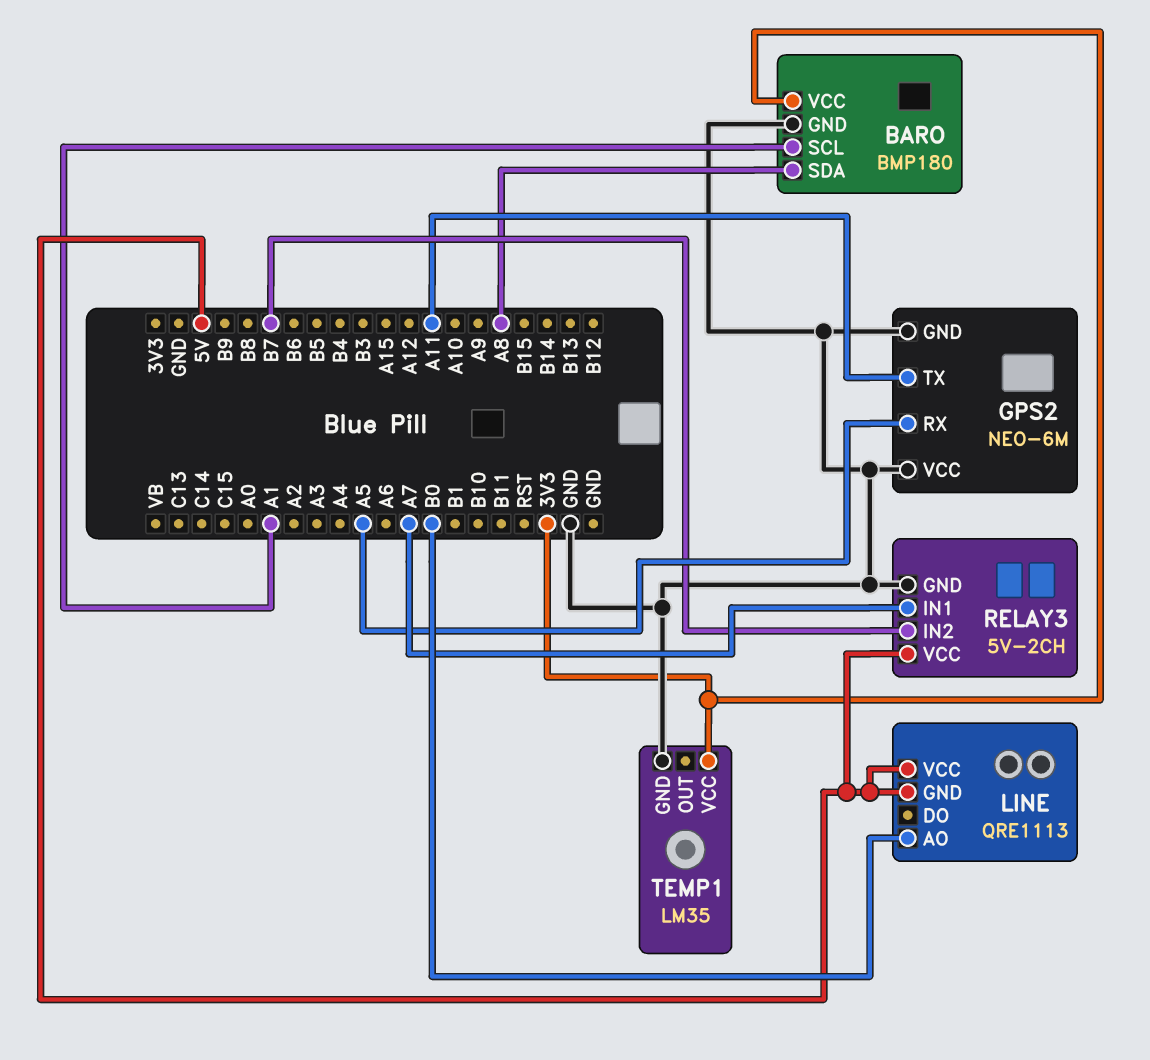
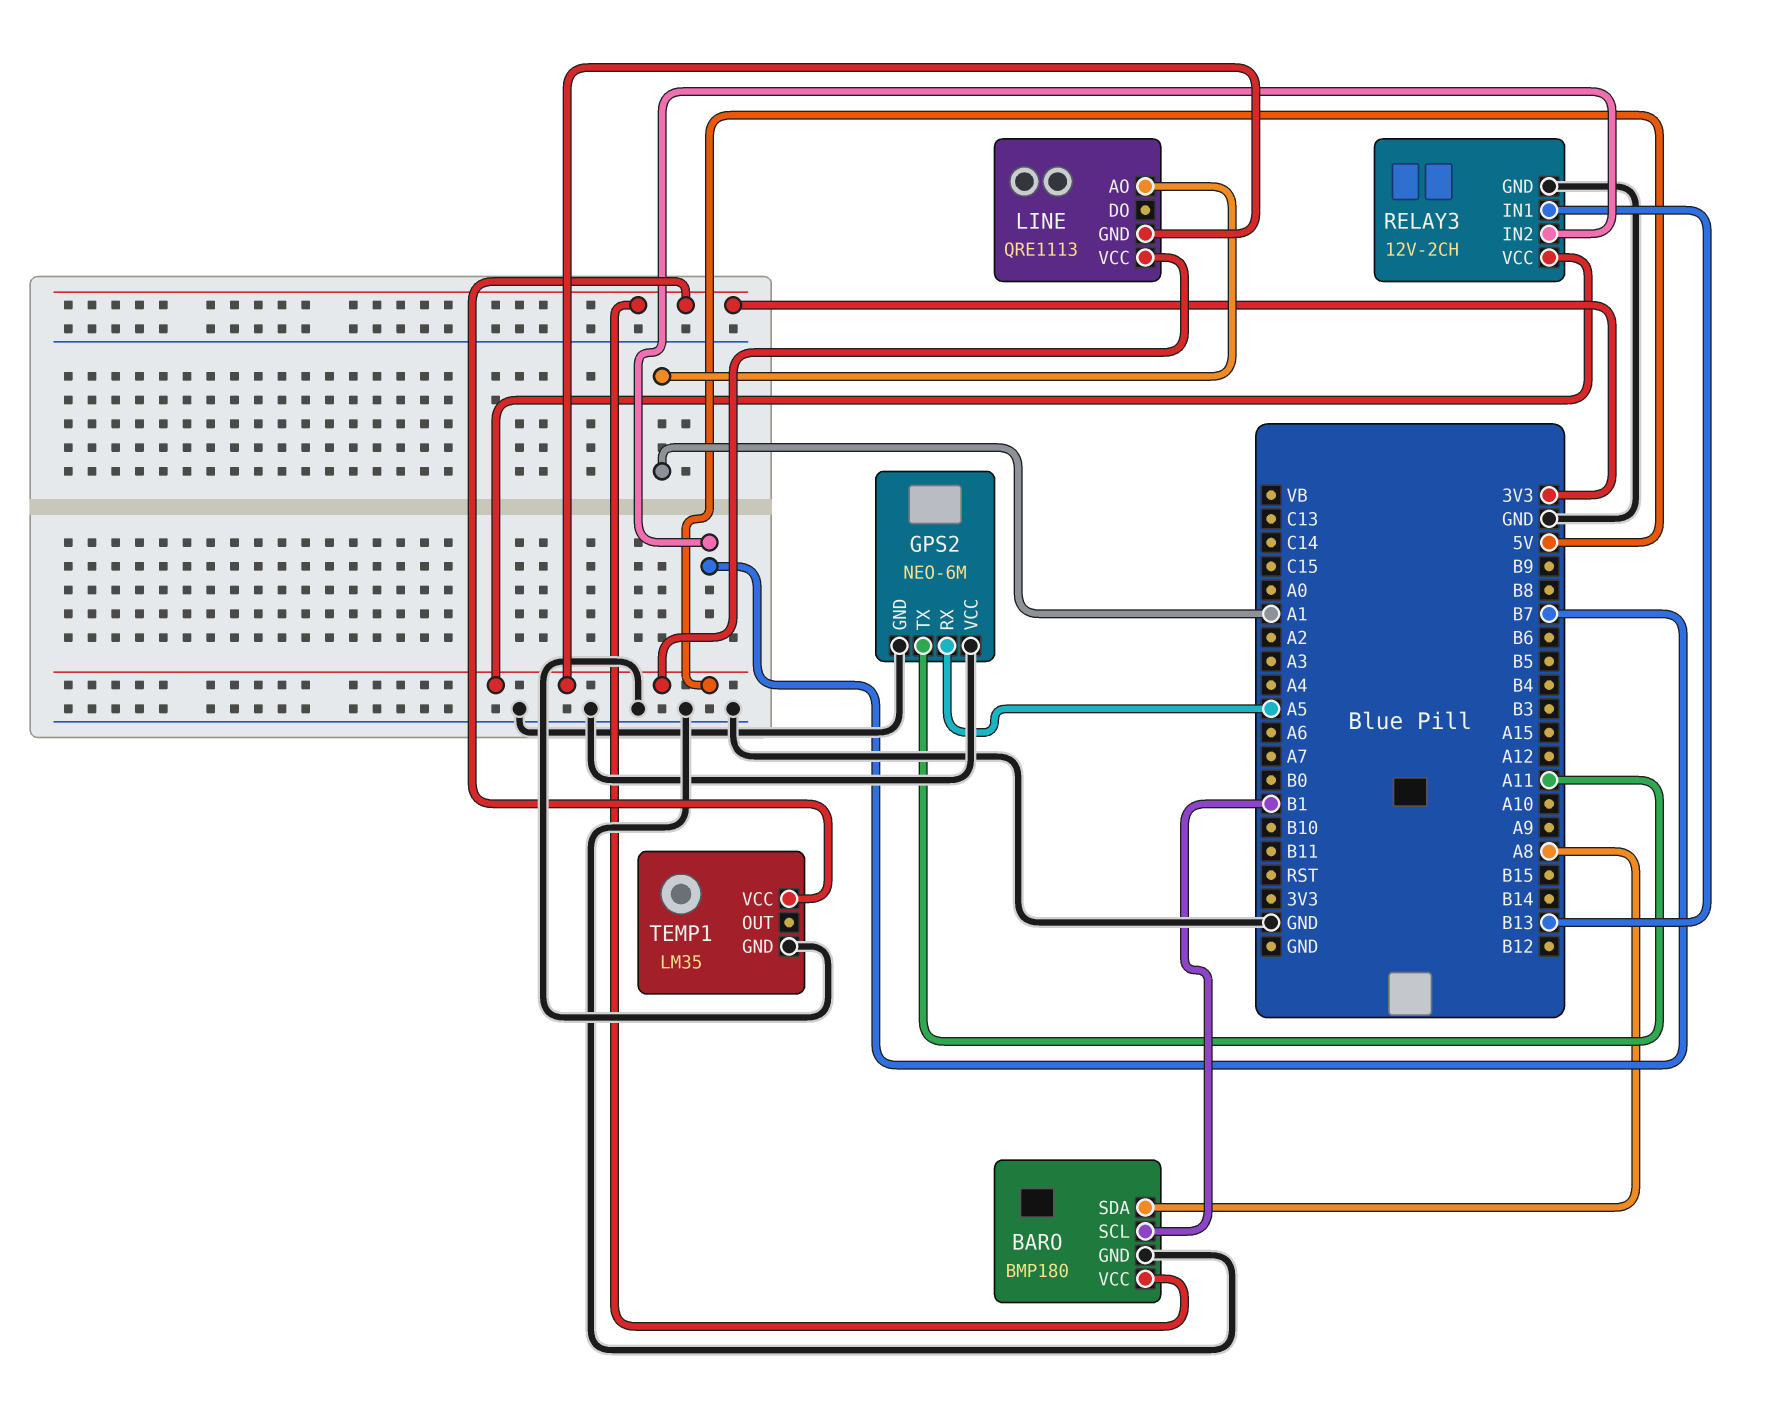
BARO pin SCL: A1 -> B1
LINE pin AO: B0 -> A1
RELAY3: 5V-2CH -> 12V-2CH
RELAY3 pin IN1: A7 -> B13

